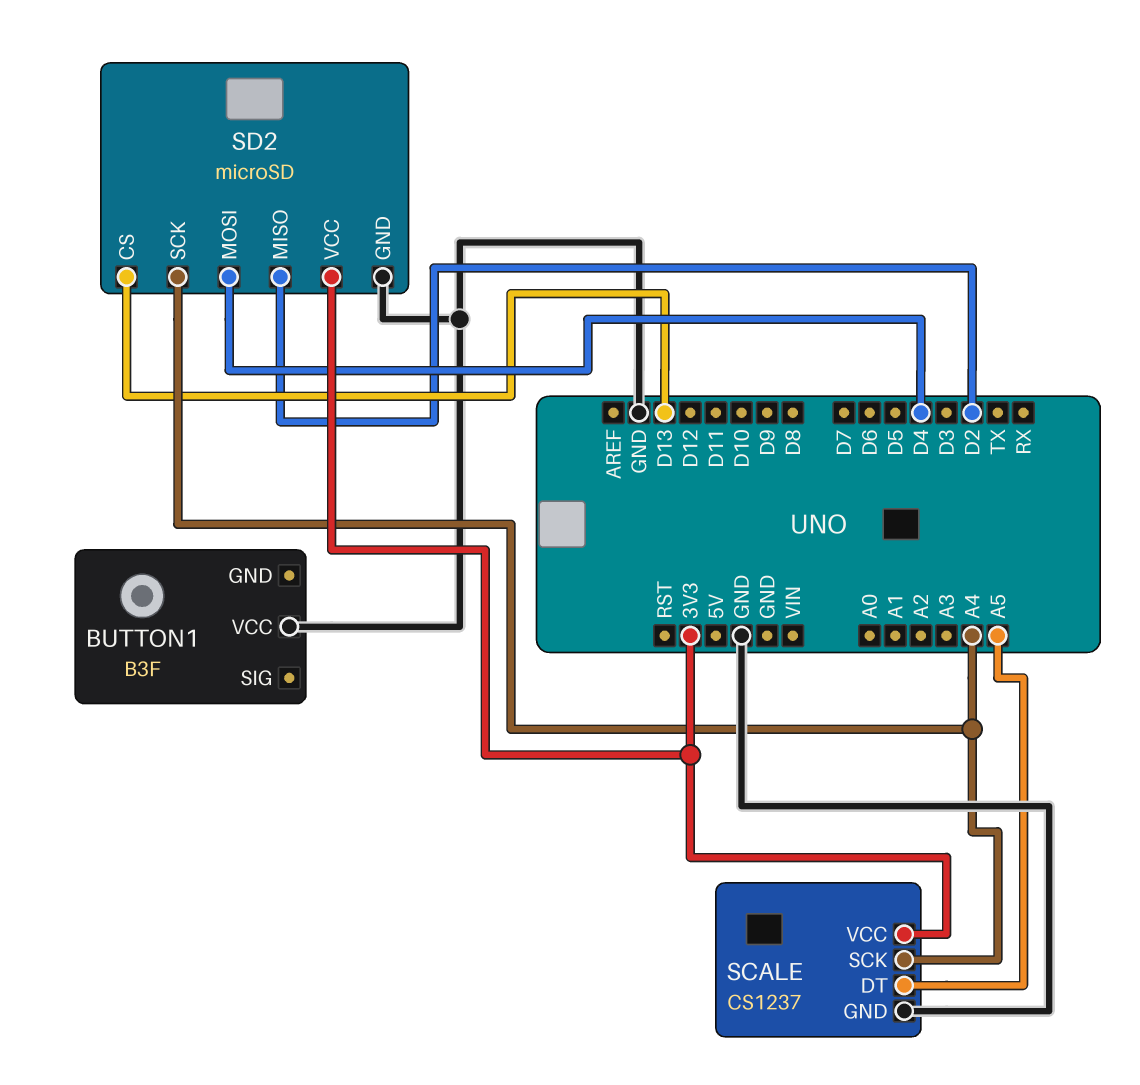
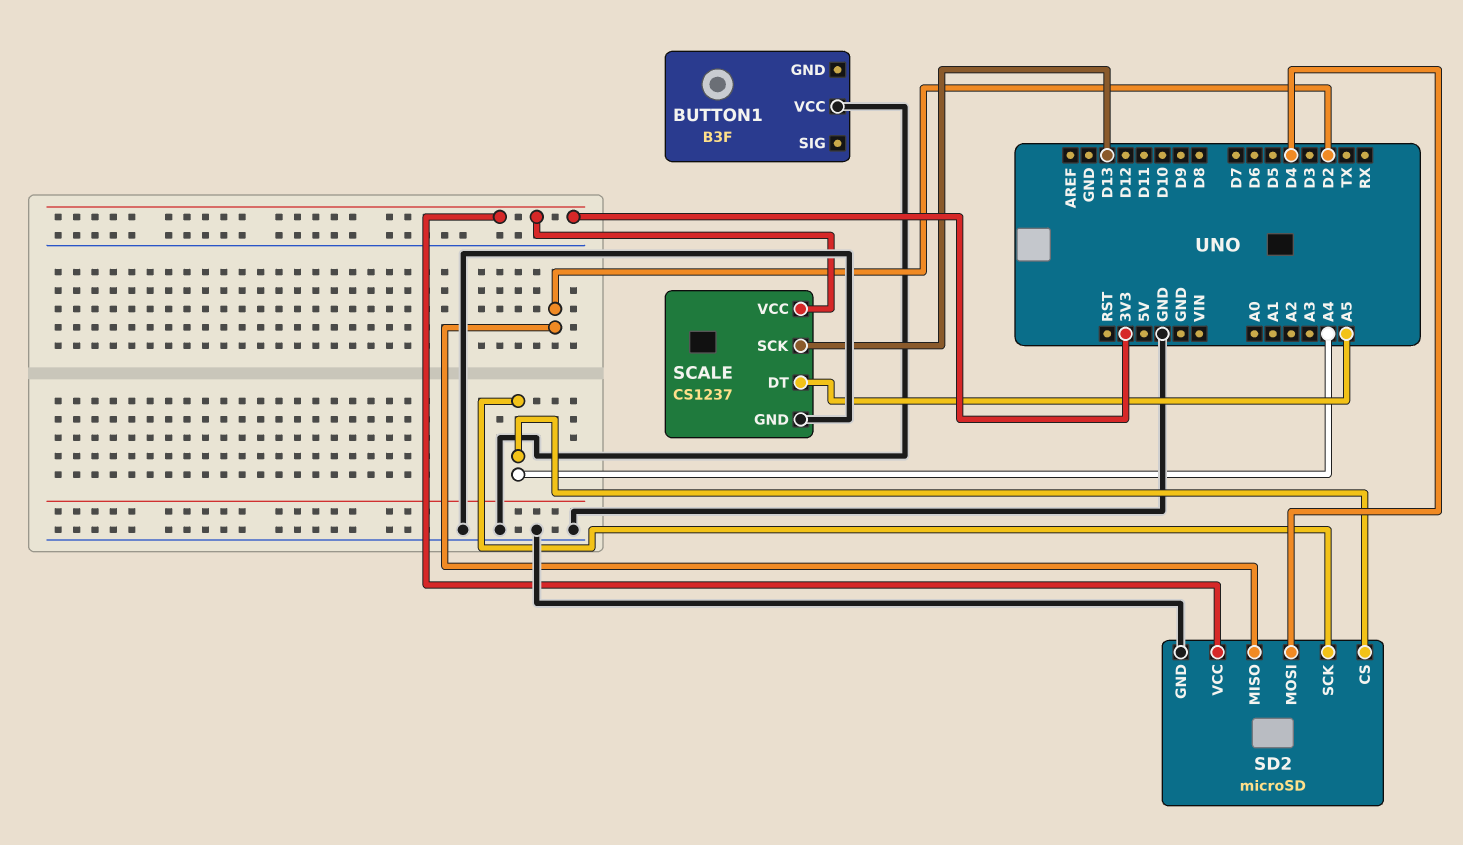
SCALE pin SCK: A4 -> D13
SD2 pin CS: D13 -> A4

